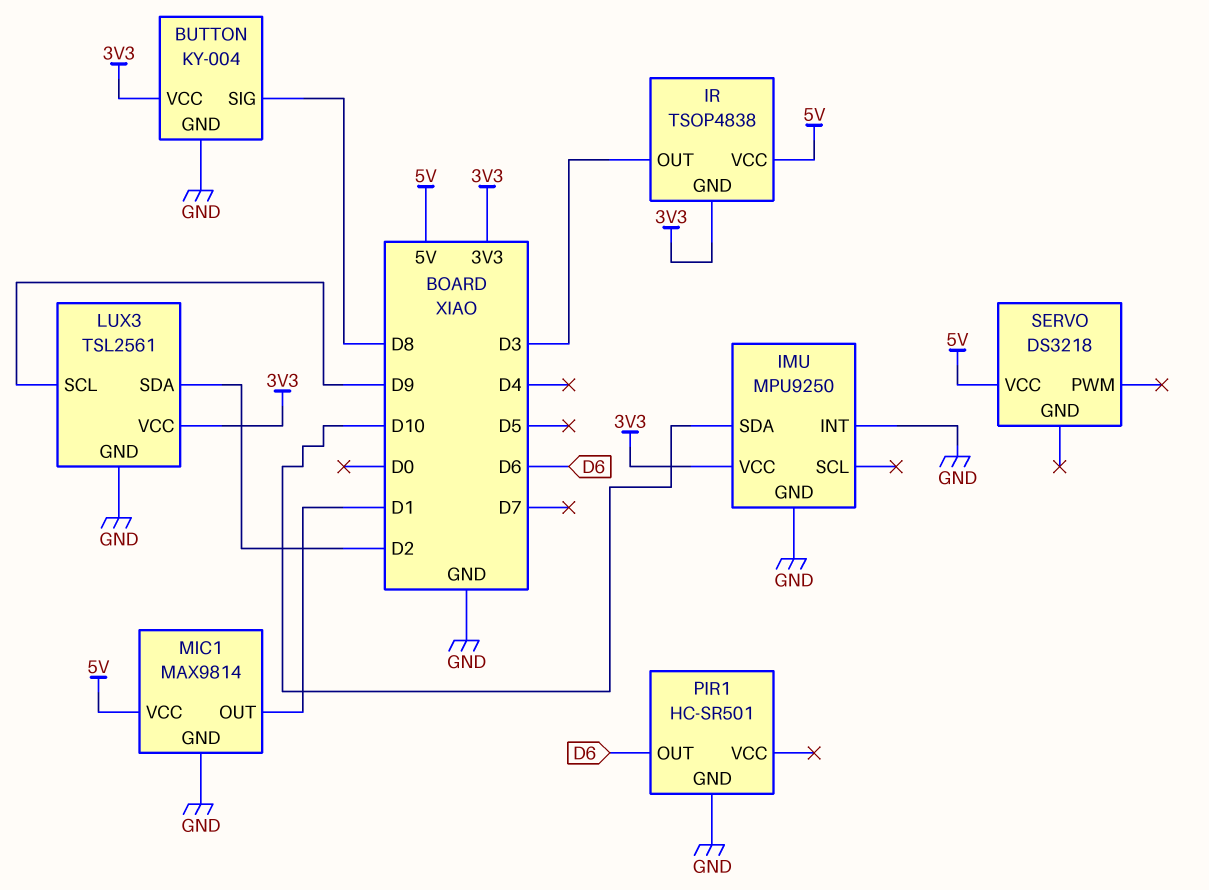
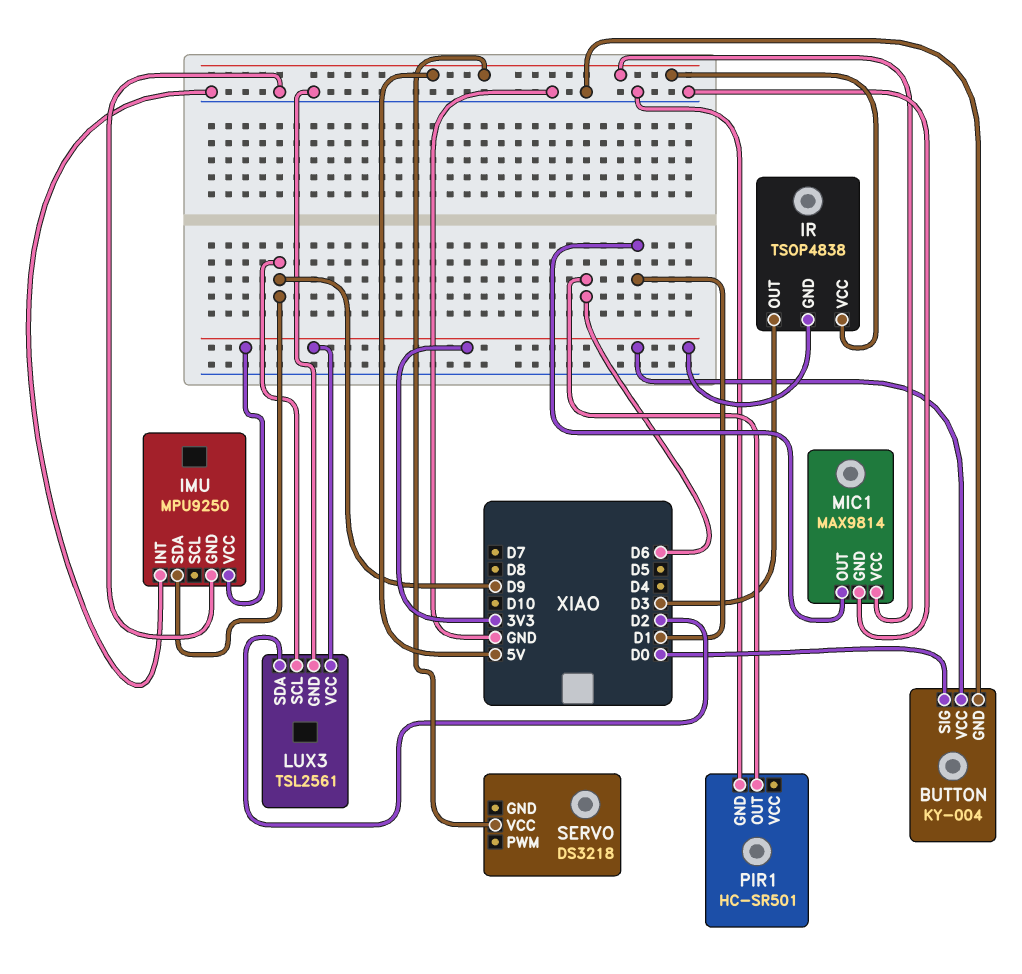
BUTTON pin SIG: D8 -> D0
IMU pin SDA: D10 -> D9

